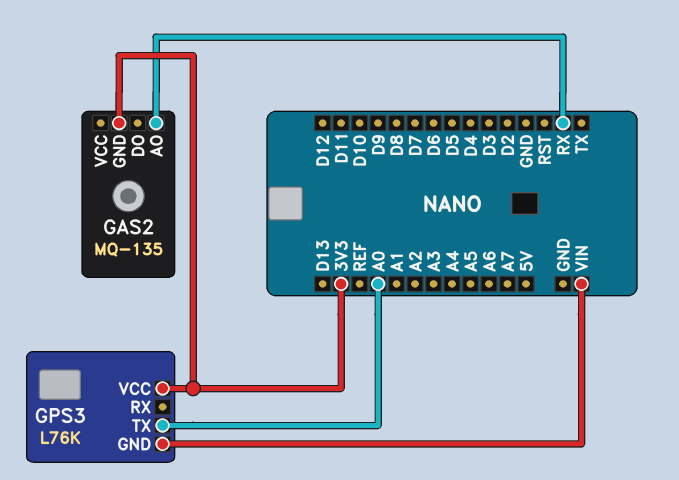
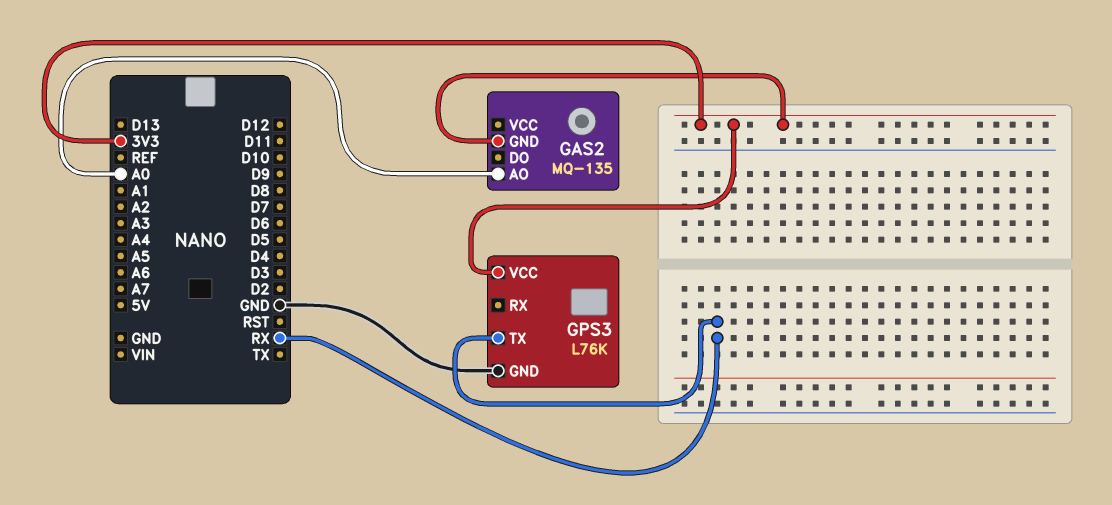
GAS2 pin AO: RX -> A0
GPS3 pin GND: VIN -> GND
GPS3 pin TX: A0 -> RX

